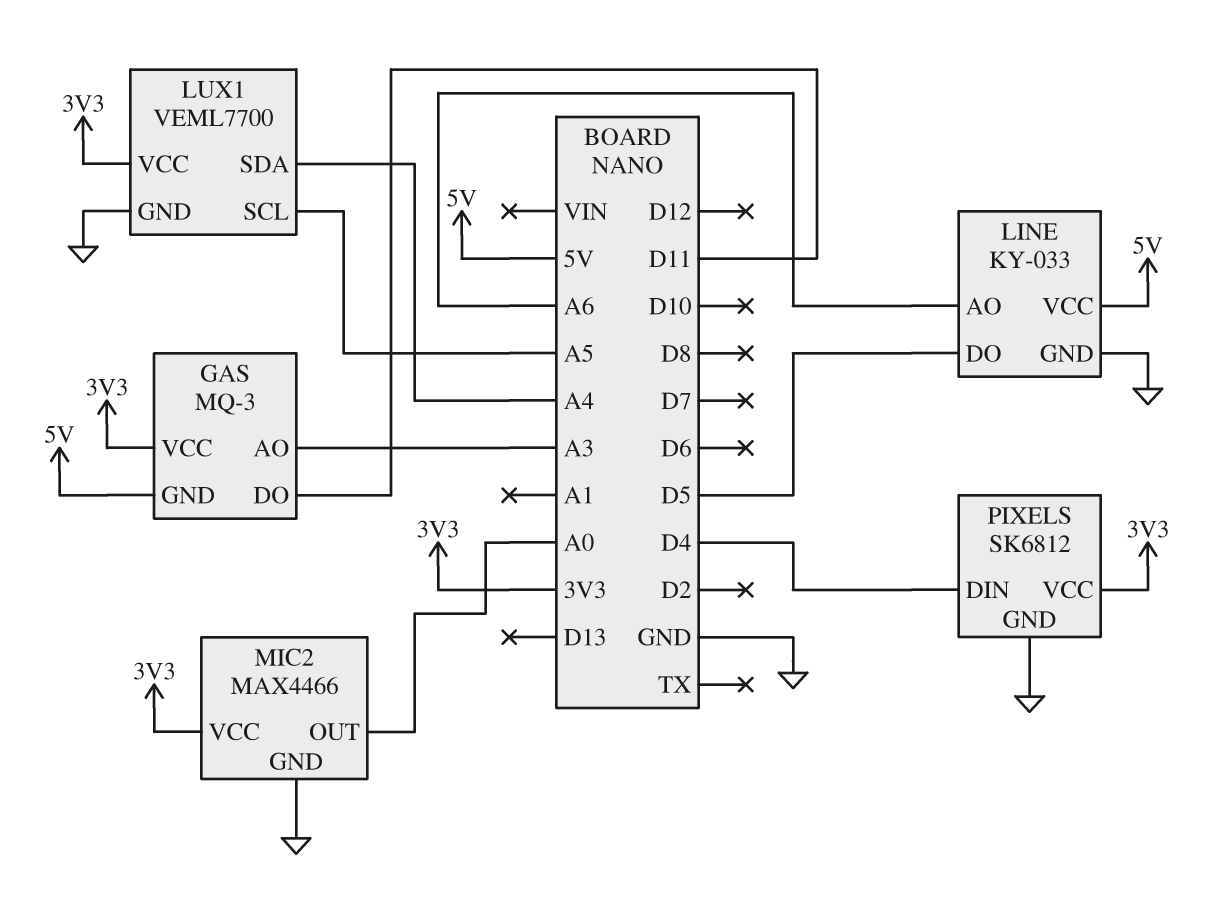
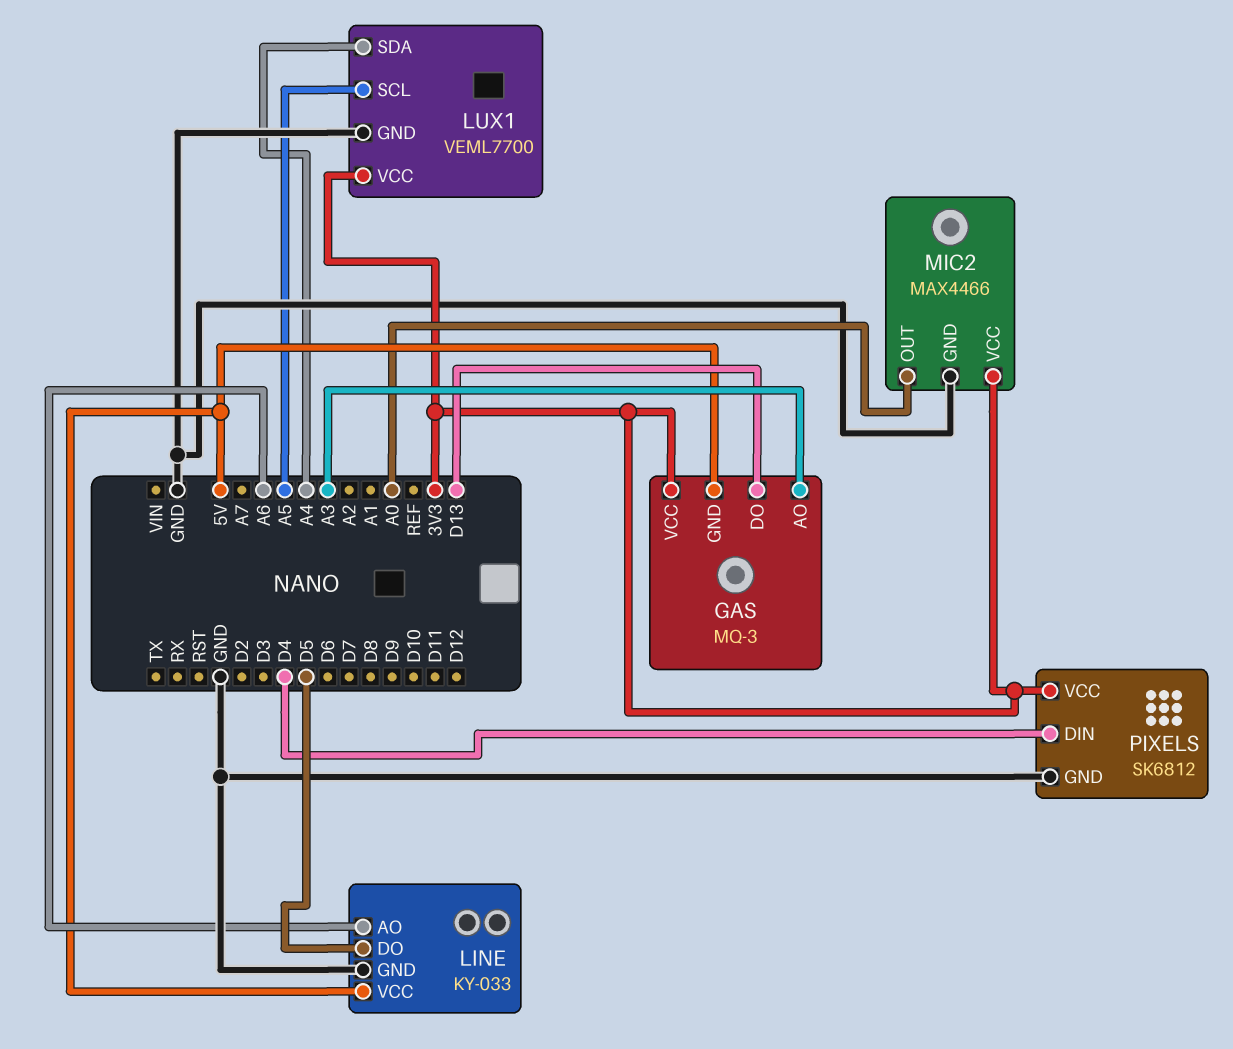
GAS pin DO: D11 -> D13

